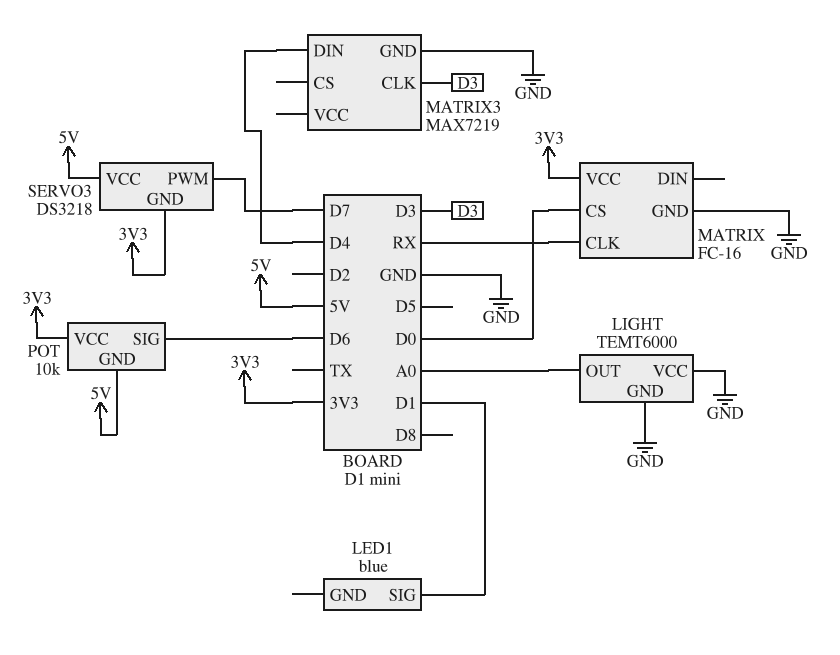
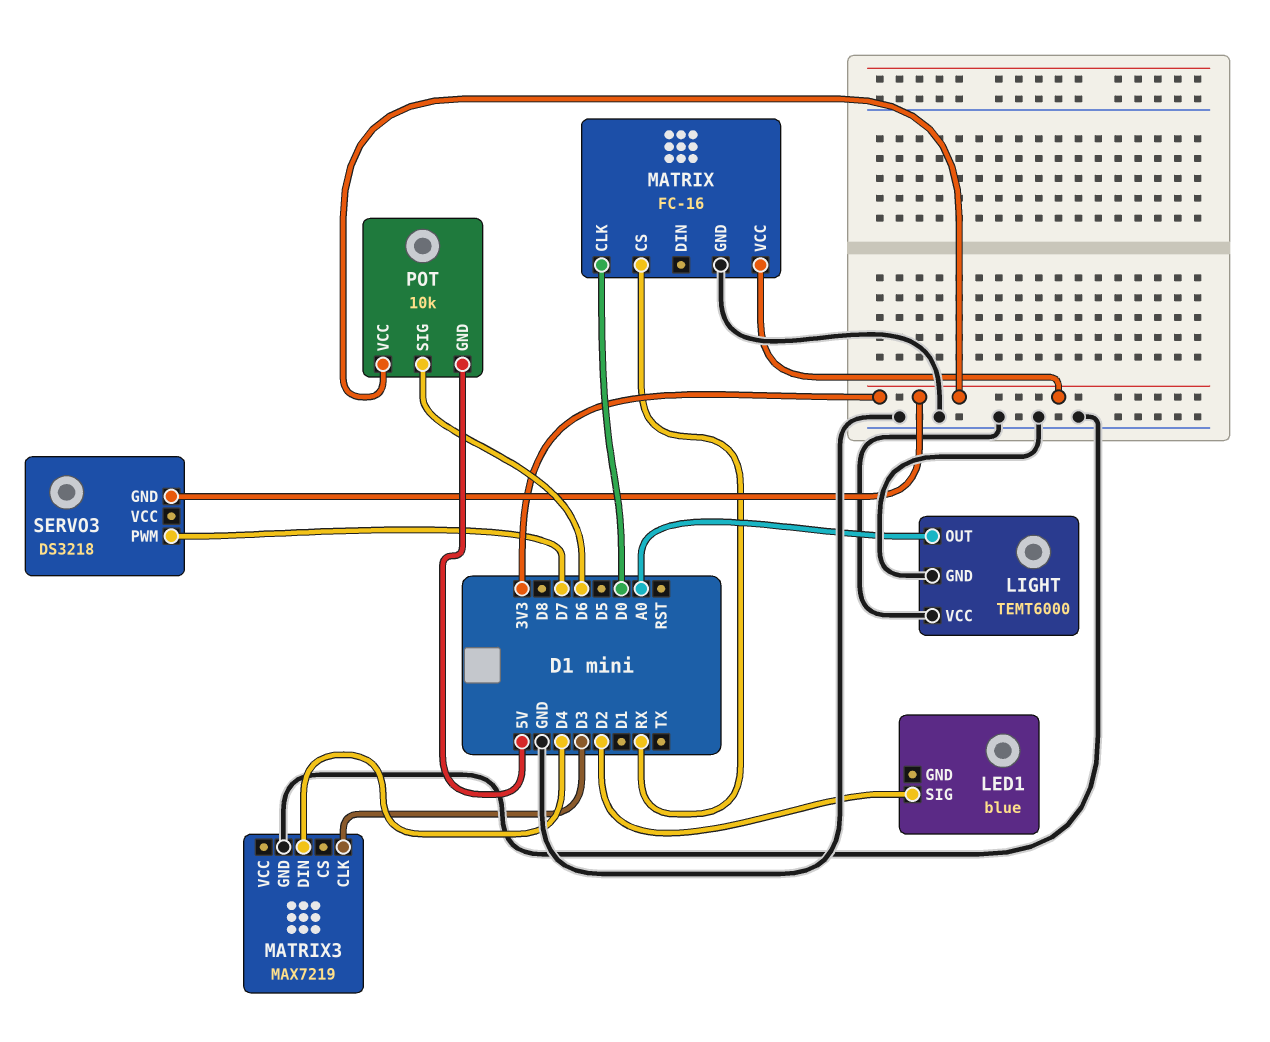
LED1 pin SIG: D1 -> D2
MATRIX pin CLK: RX -> D0
MATRIX pin CS: D0 -> RX
SERVO3 pin VCC: 5V -> none

